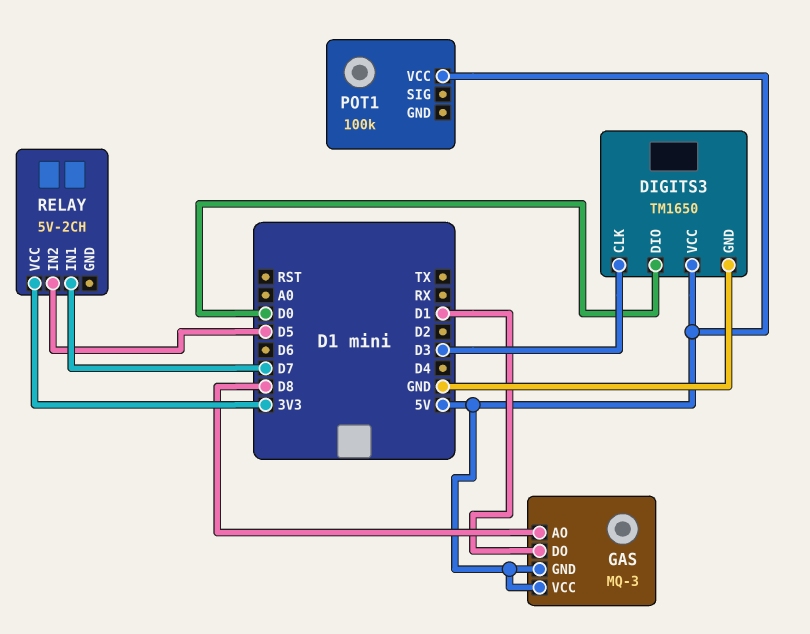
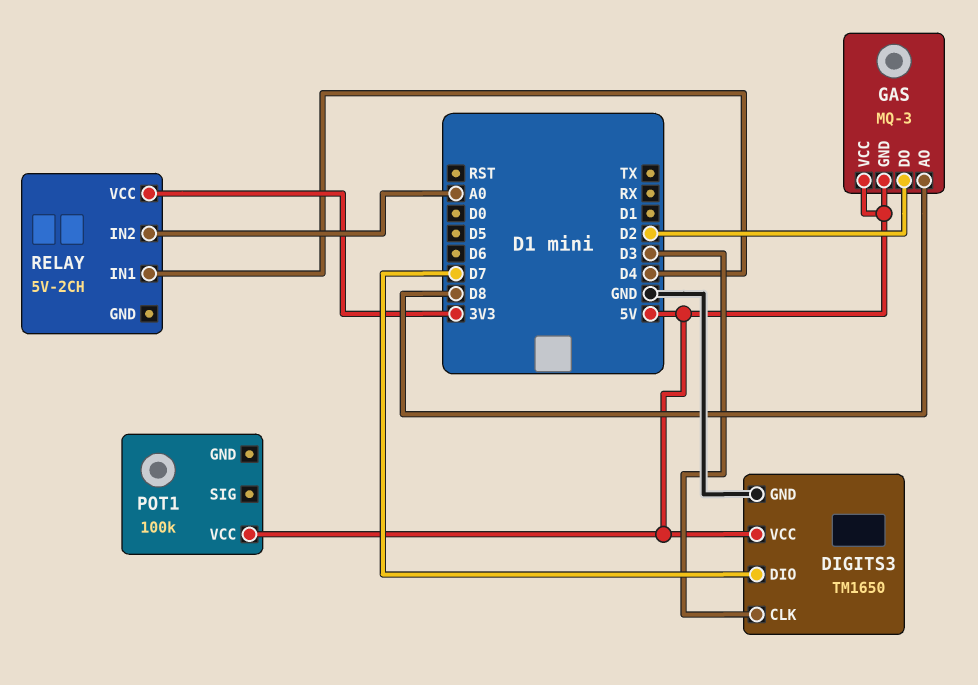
DIGITS3 pin DIO: D0 -> D7
GAS pin DO: D1 -> D2
RELAY pin IN1: D7 -> D4
RELAY pin IN2: D5 -> A0

